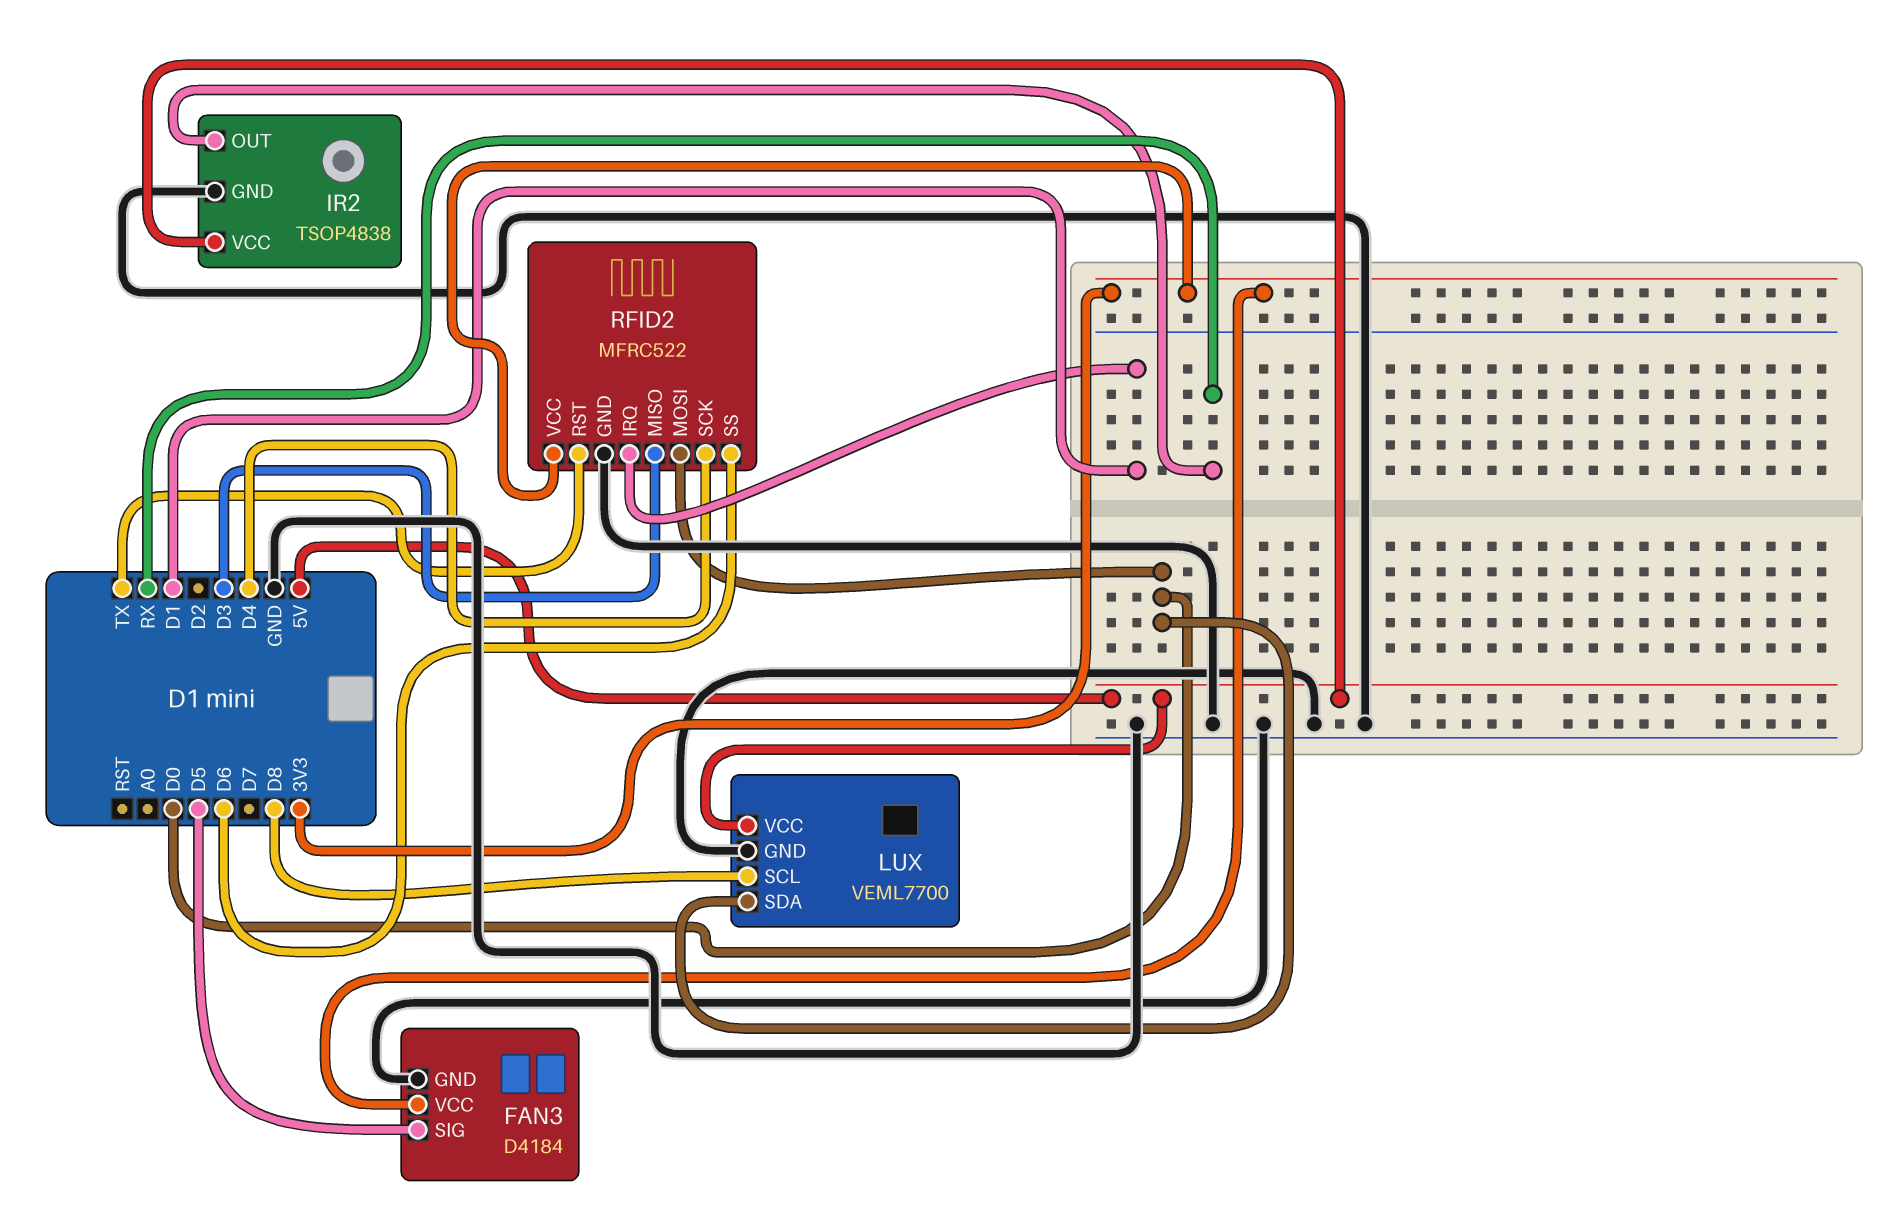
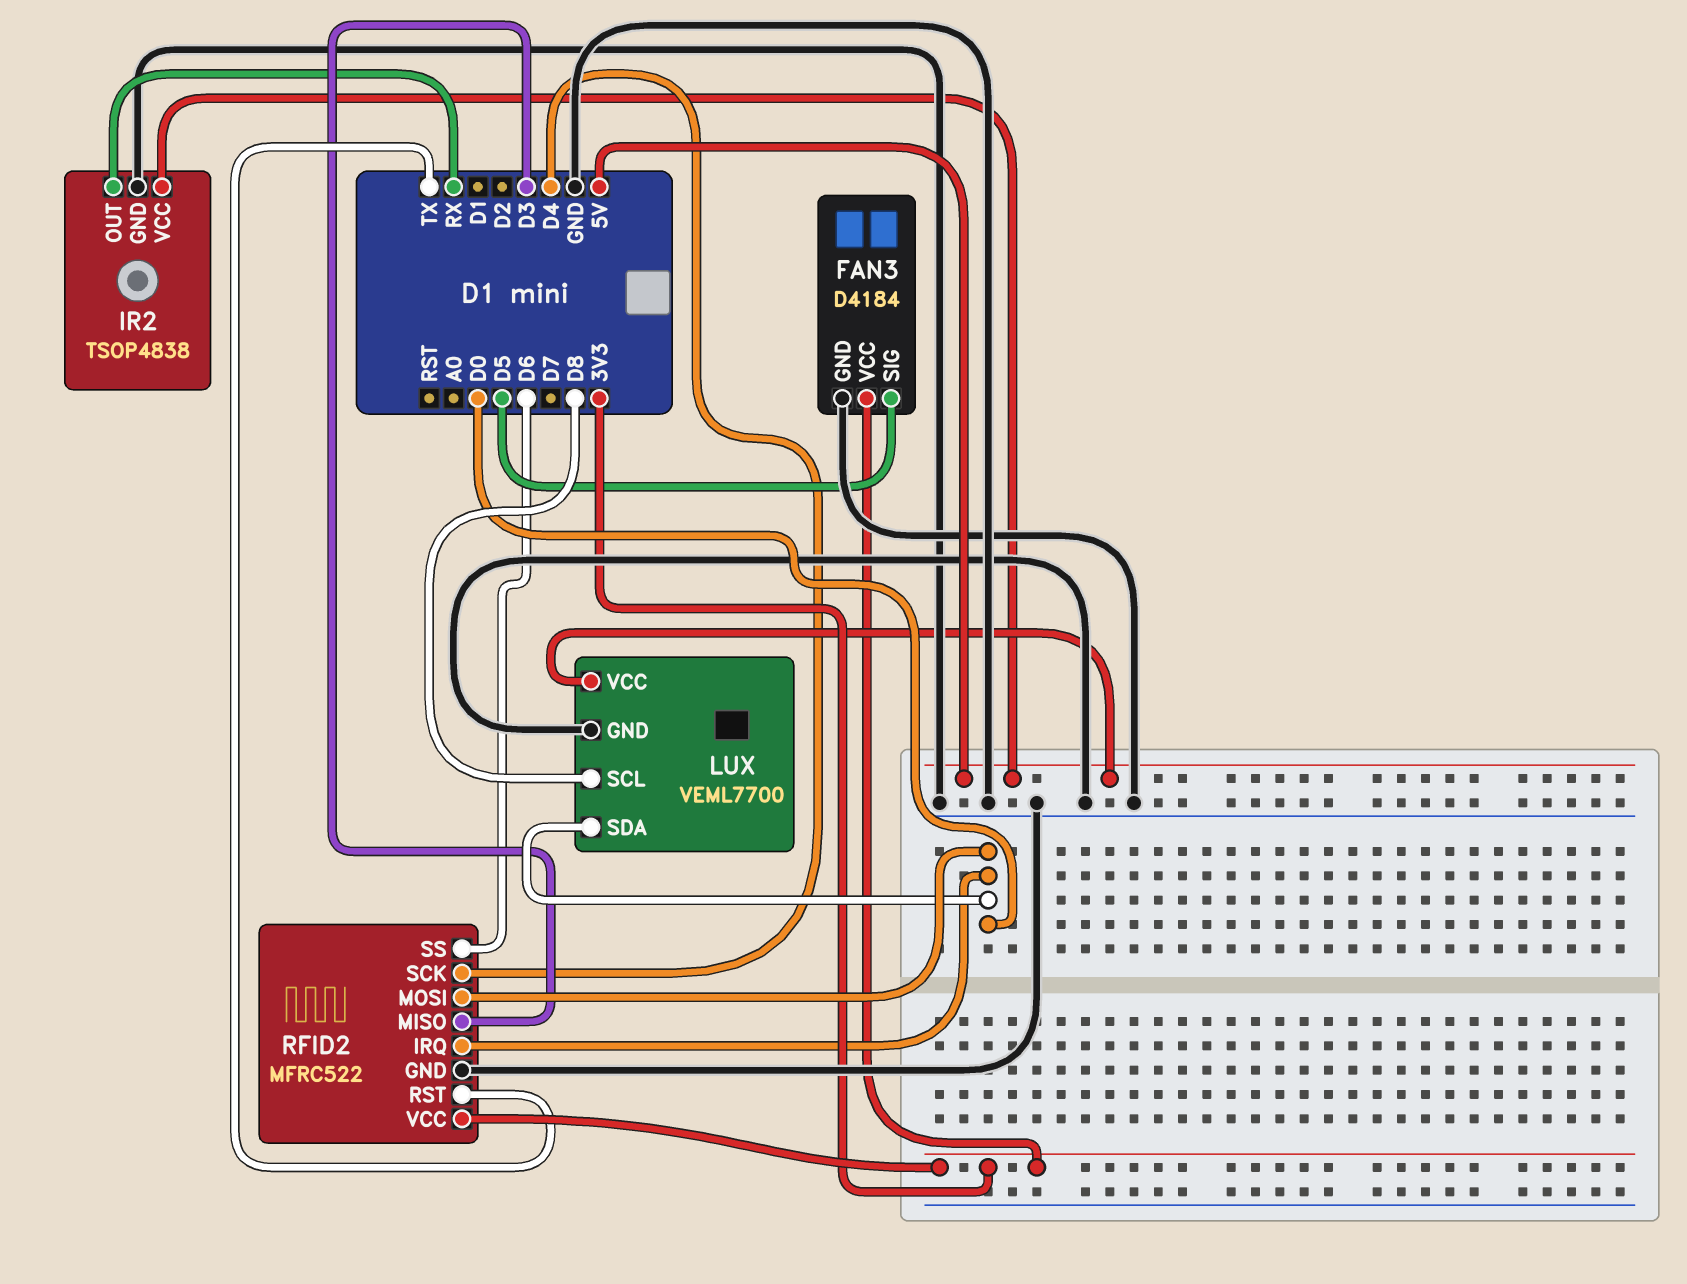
RFID2 pin IRQ: D1 -> D0

